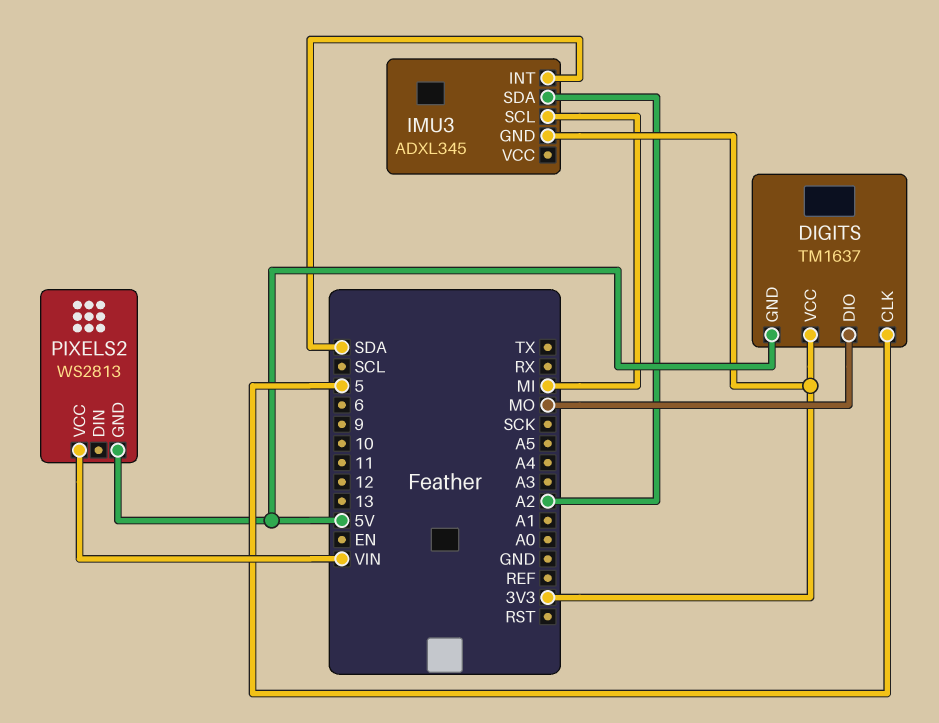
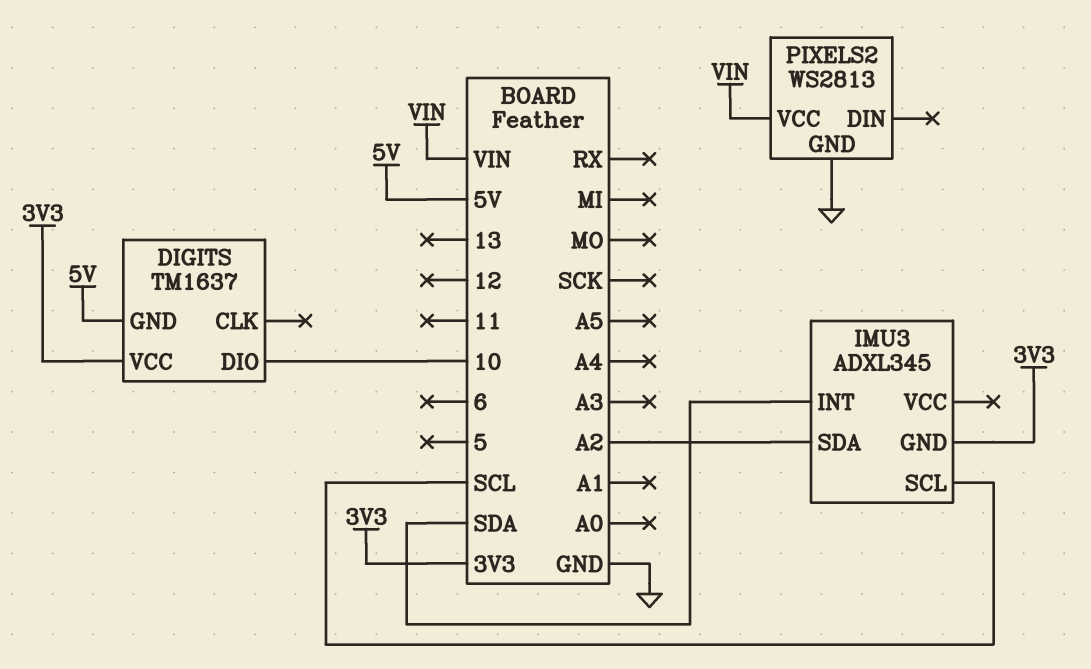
DIGITS pin CLK: 5 -> none
DIGITS pin DIO: MO -> 10
IMU3 pin SCL: MI -> SCL
PIXELS2 pin GND: 5V -> GND

